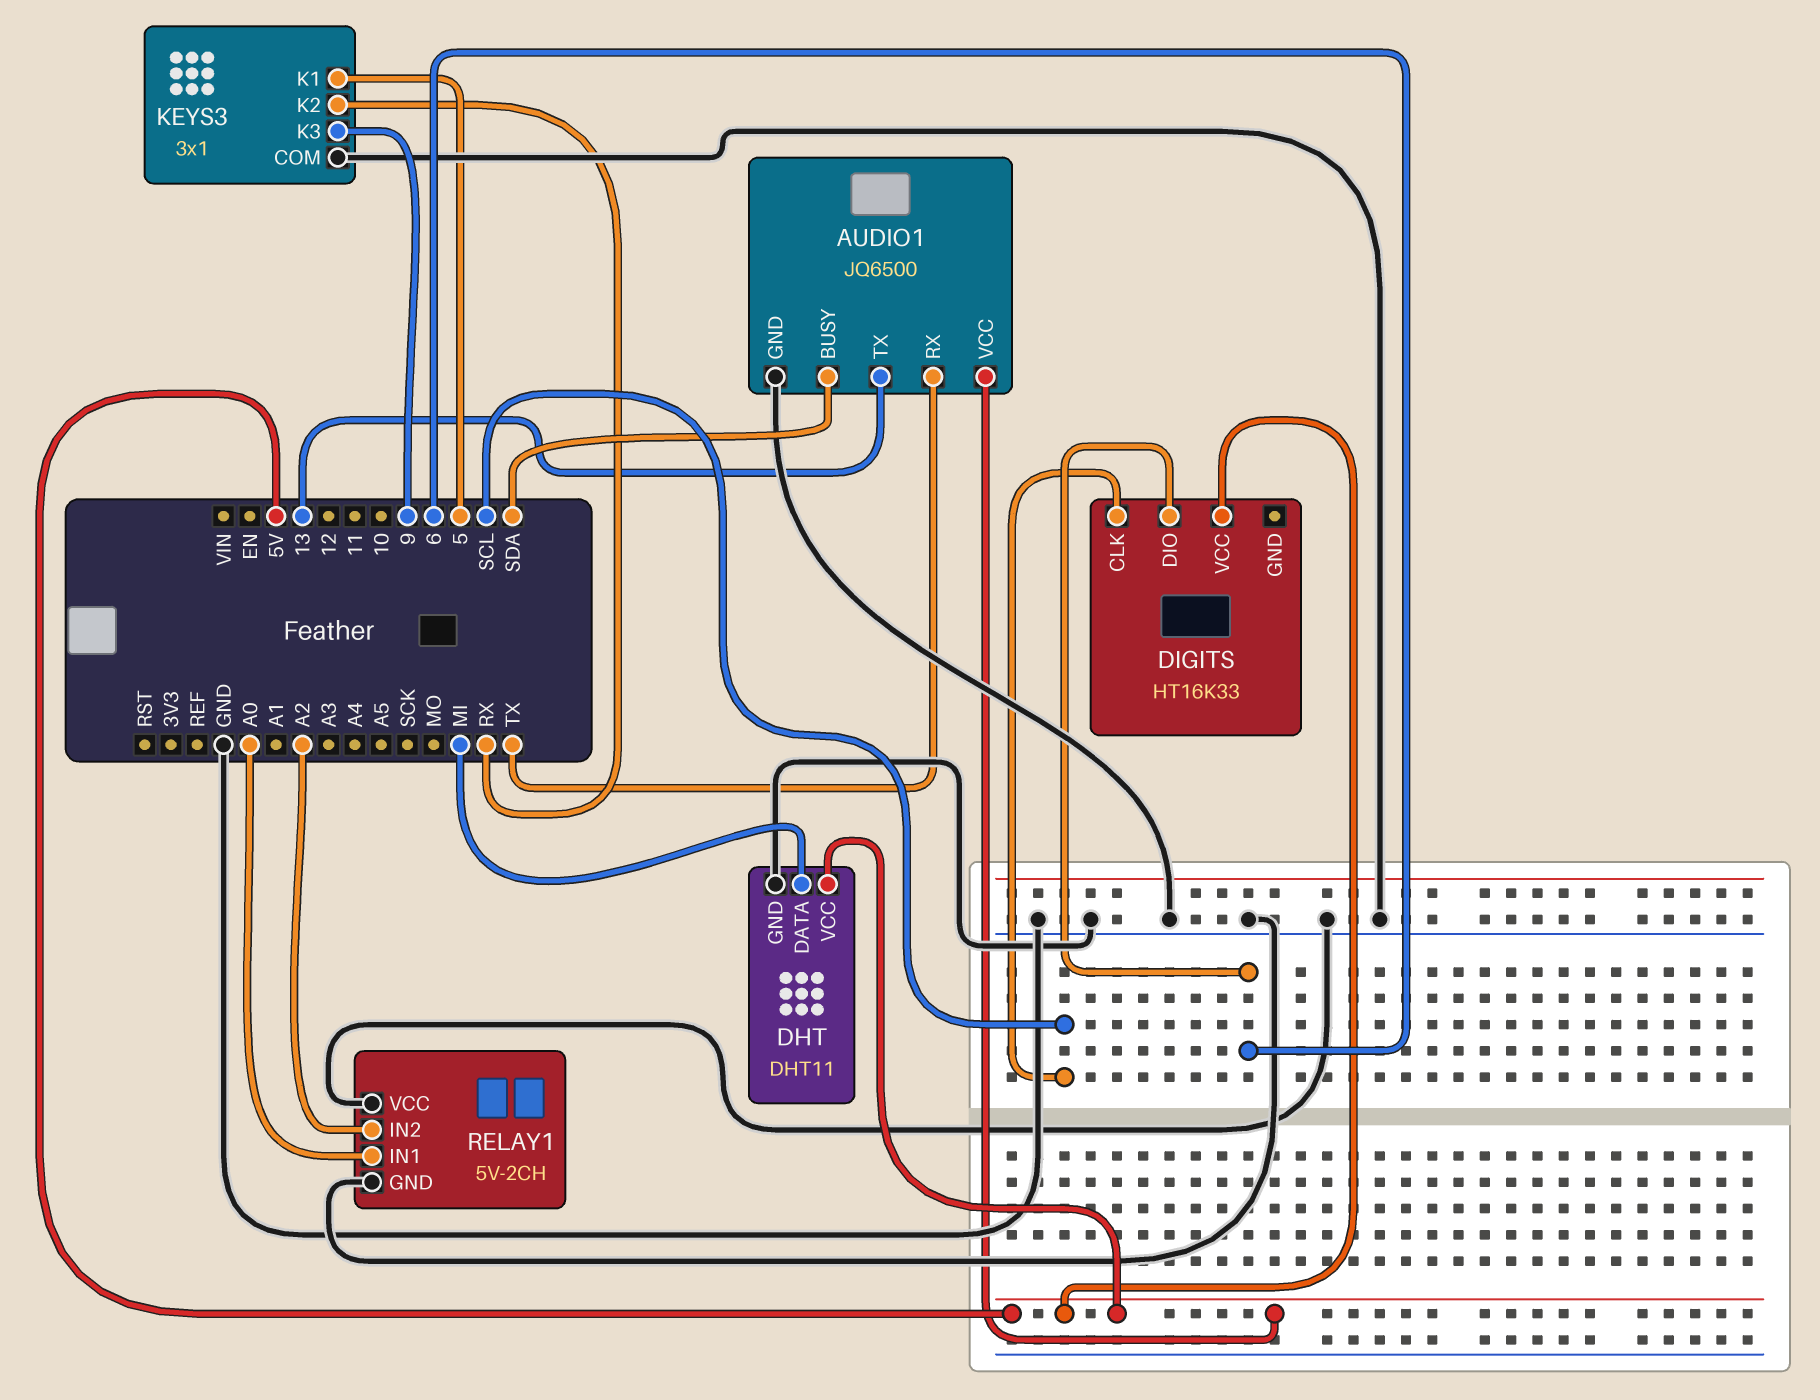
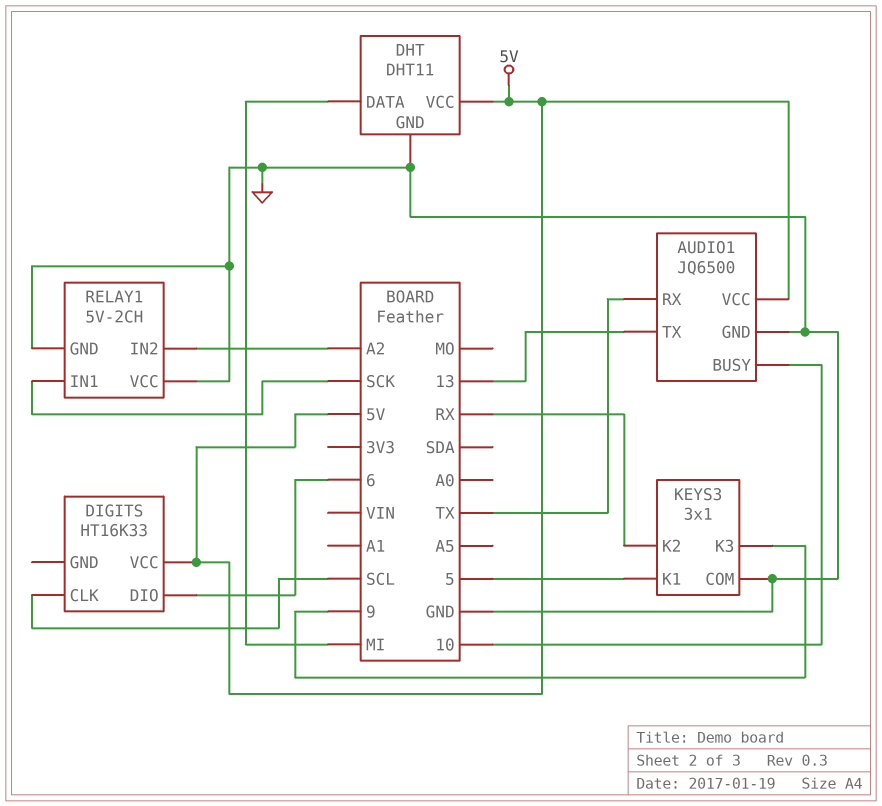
AUDIO1 pin BUSY: SDA -> 10
RELAY1 pin IN1: A0 -> SCK

